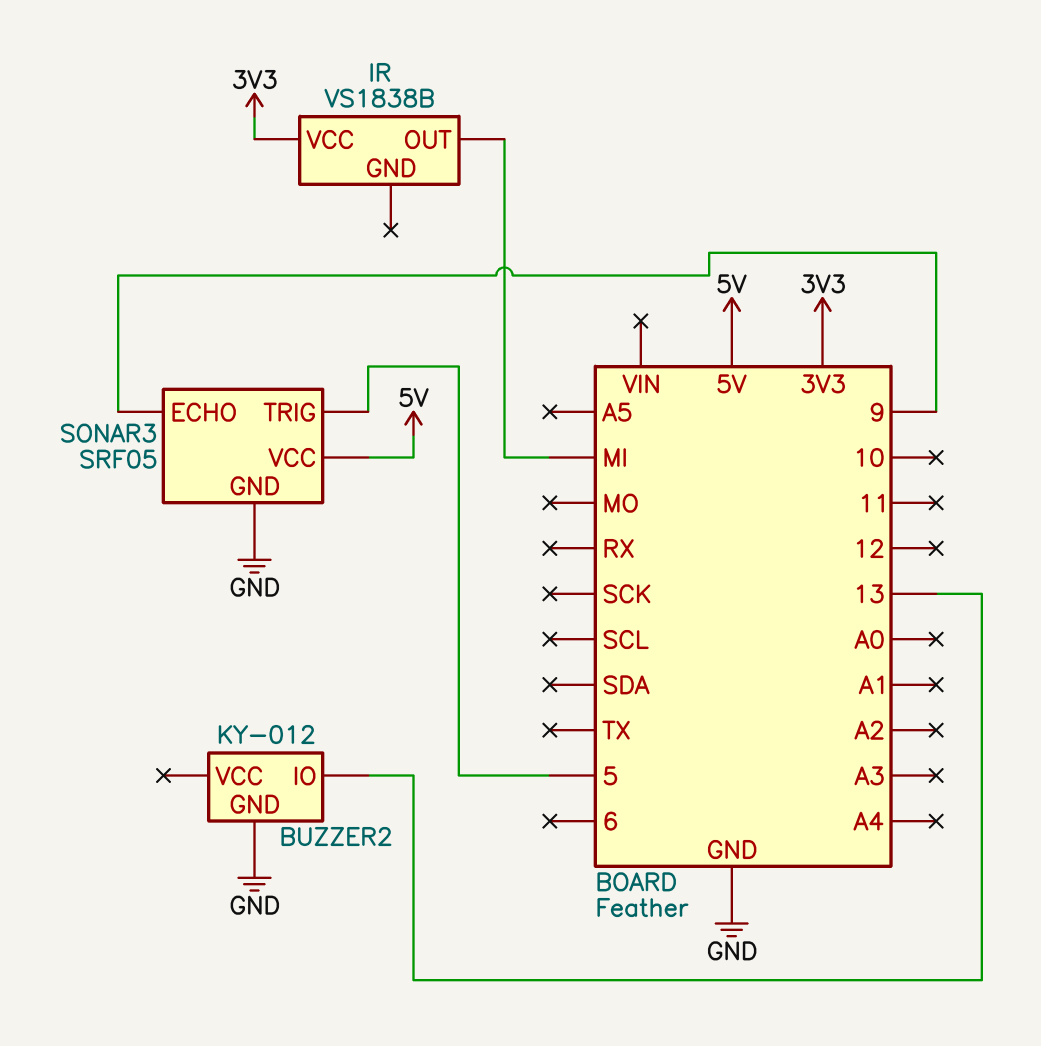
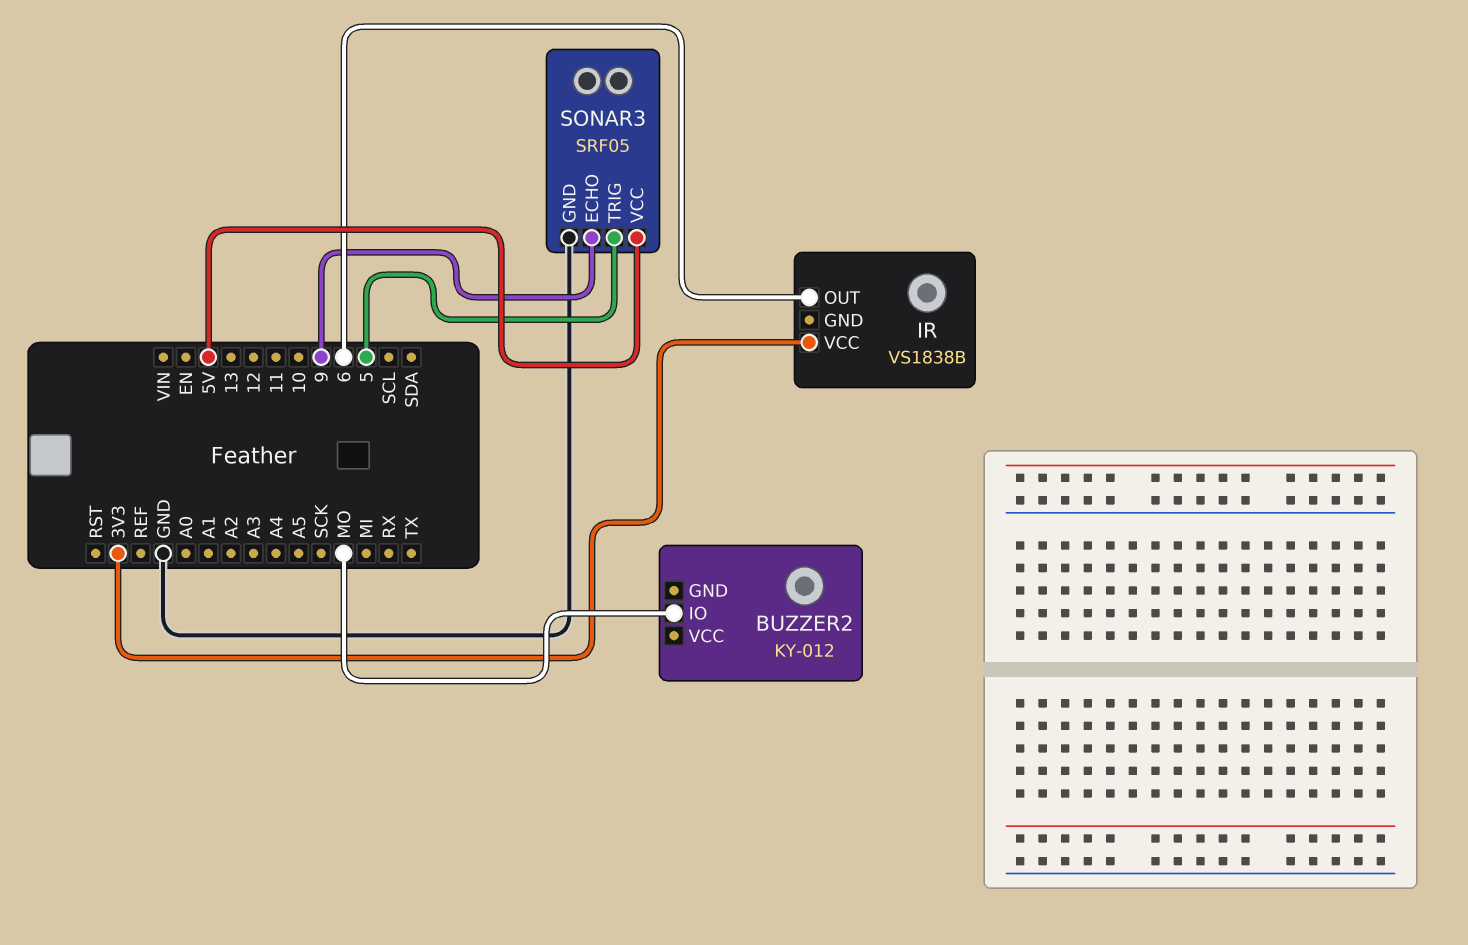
BUZZER2 pin GND: GND -> none
BUZZER2 pin IO: 13 -> MO
IR pin OUT: MI -> 6

